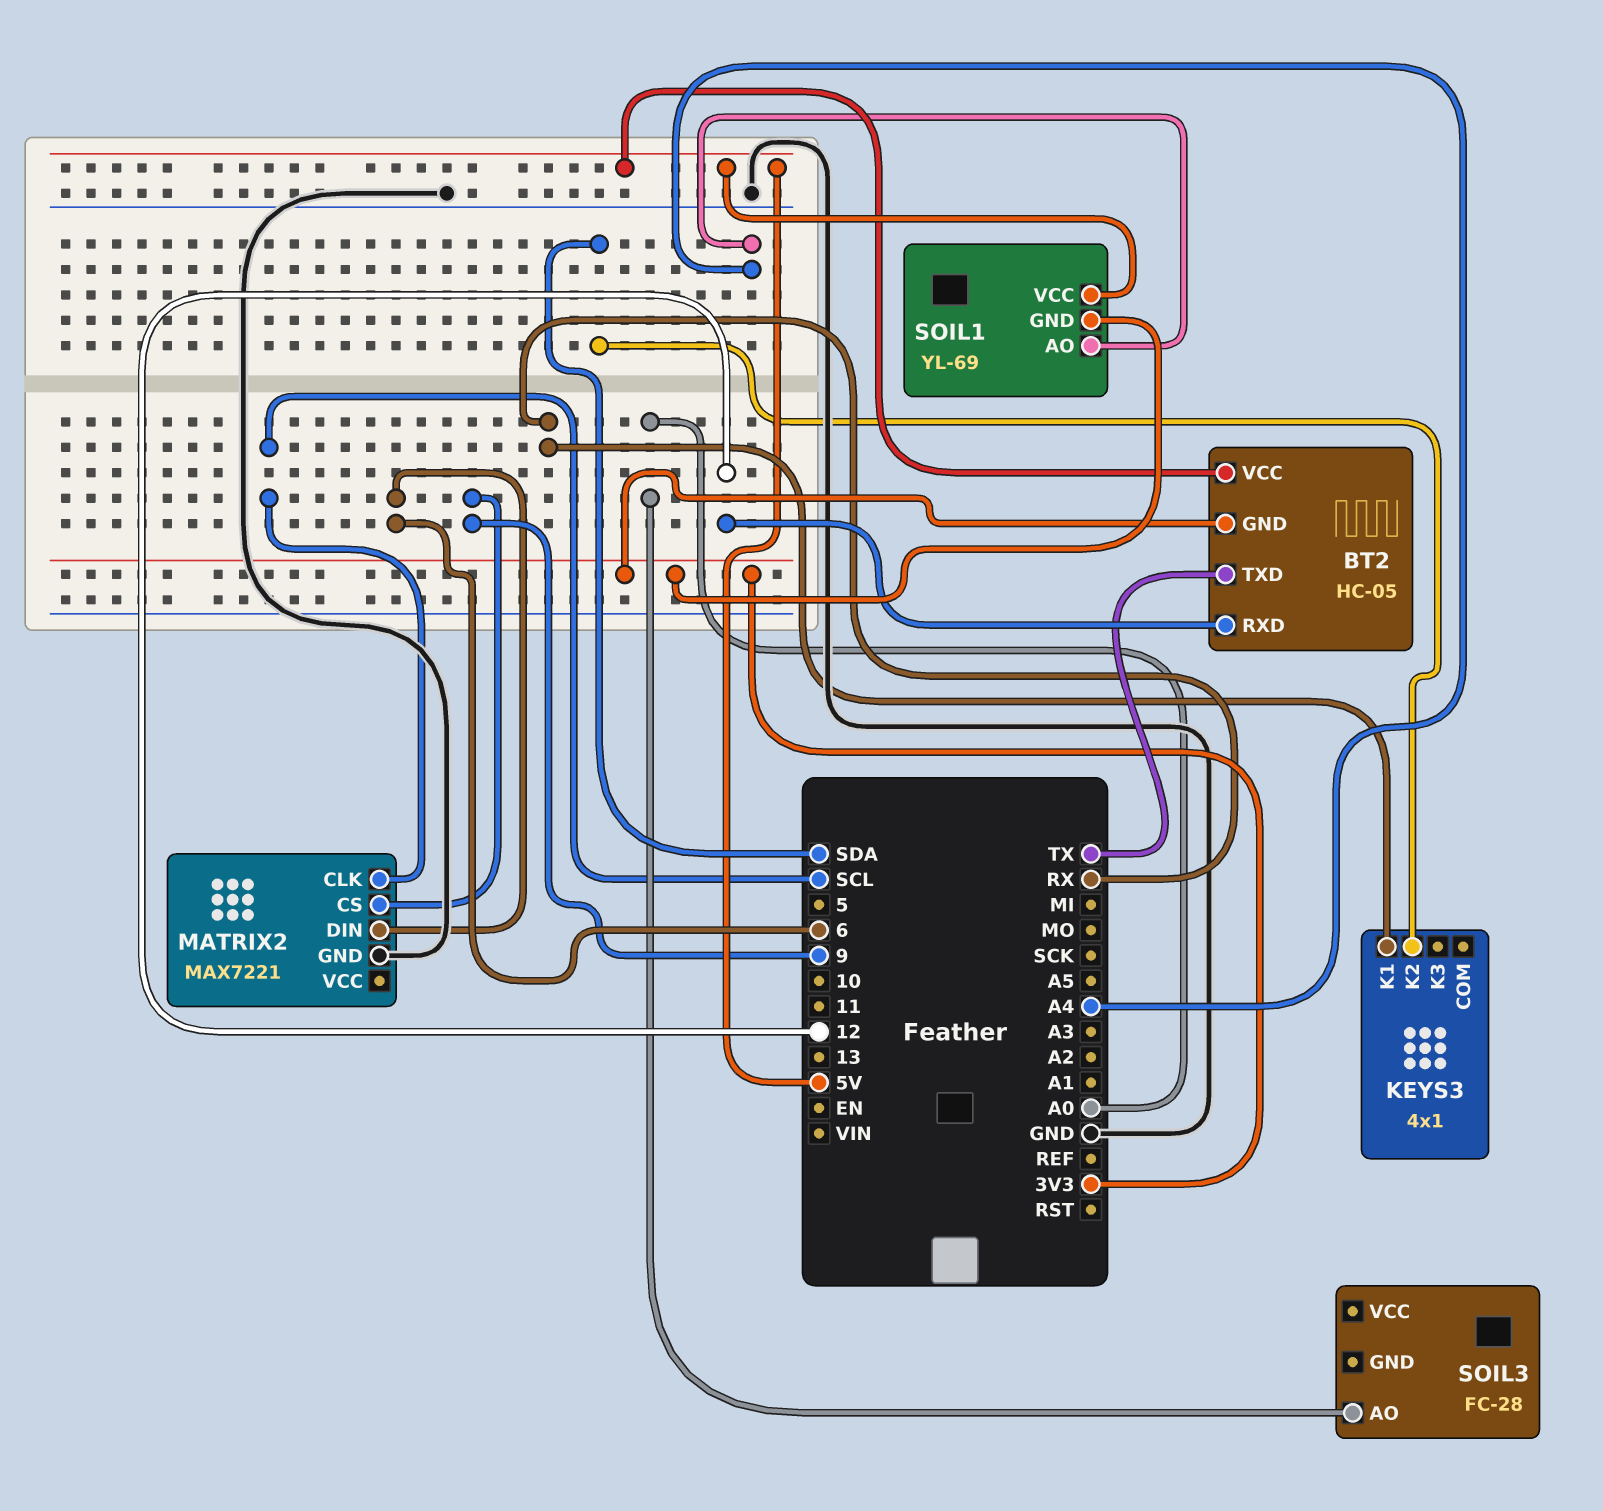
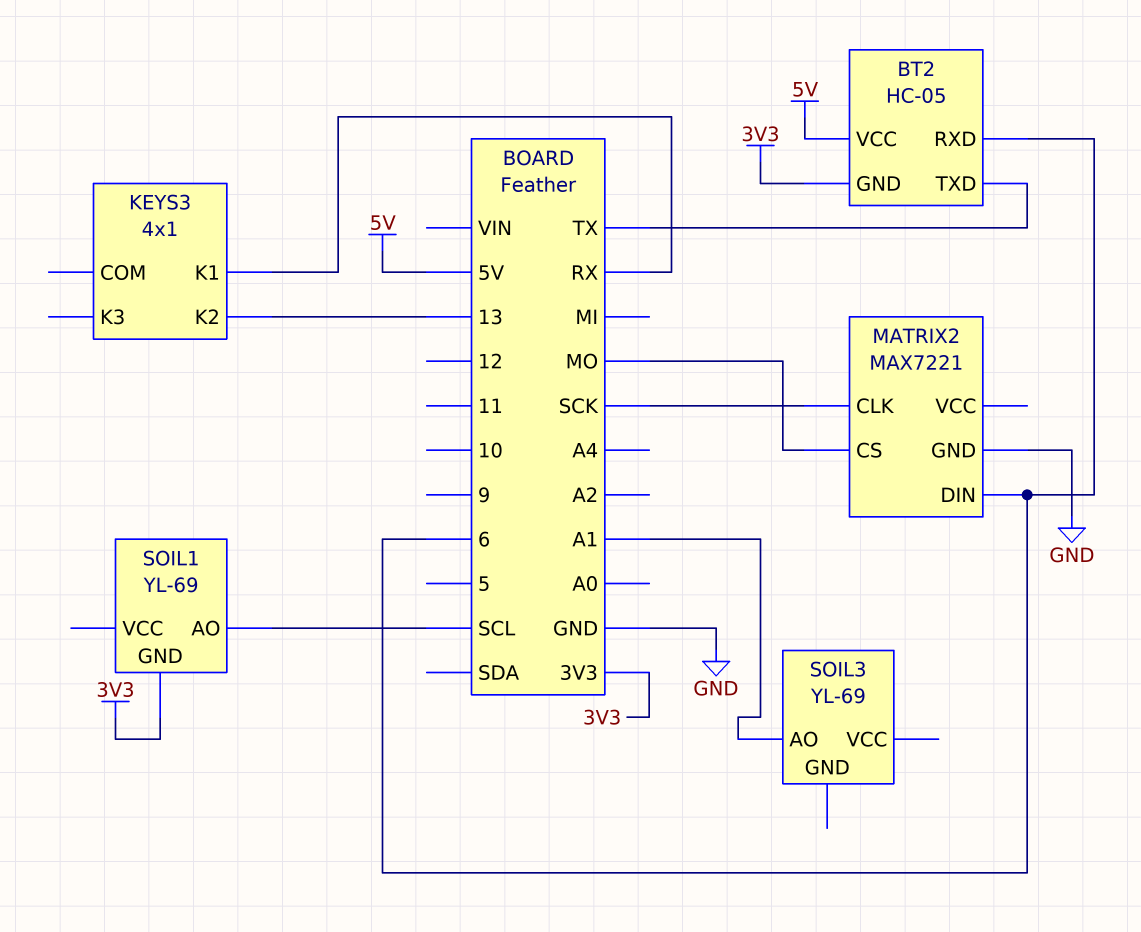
BT2 pin RXD: 12 -> 6
KEYS3 pin K2: SDA -> 13
MATRIX2 pin CLK: SCL -> SCK
MATRIX2 pin CS: 9 -> MO
SOIL1 pin AO: A4 -> SCL
SOIL1 pin VCC: 5V -> none
SOIL3: FC-28 -> YL-69
SOIL3 pin AO: A0 -> A1

